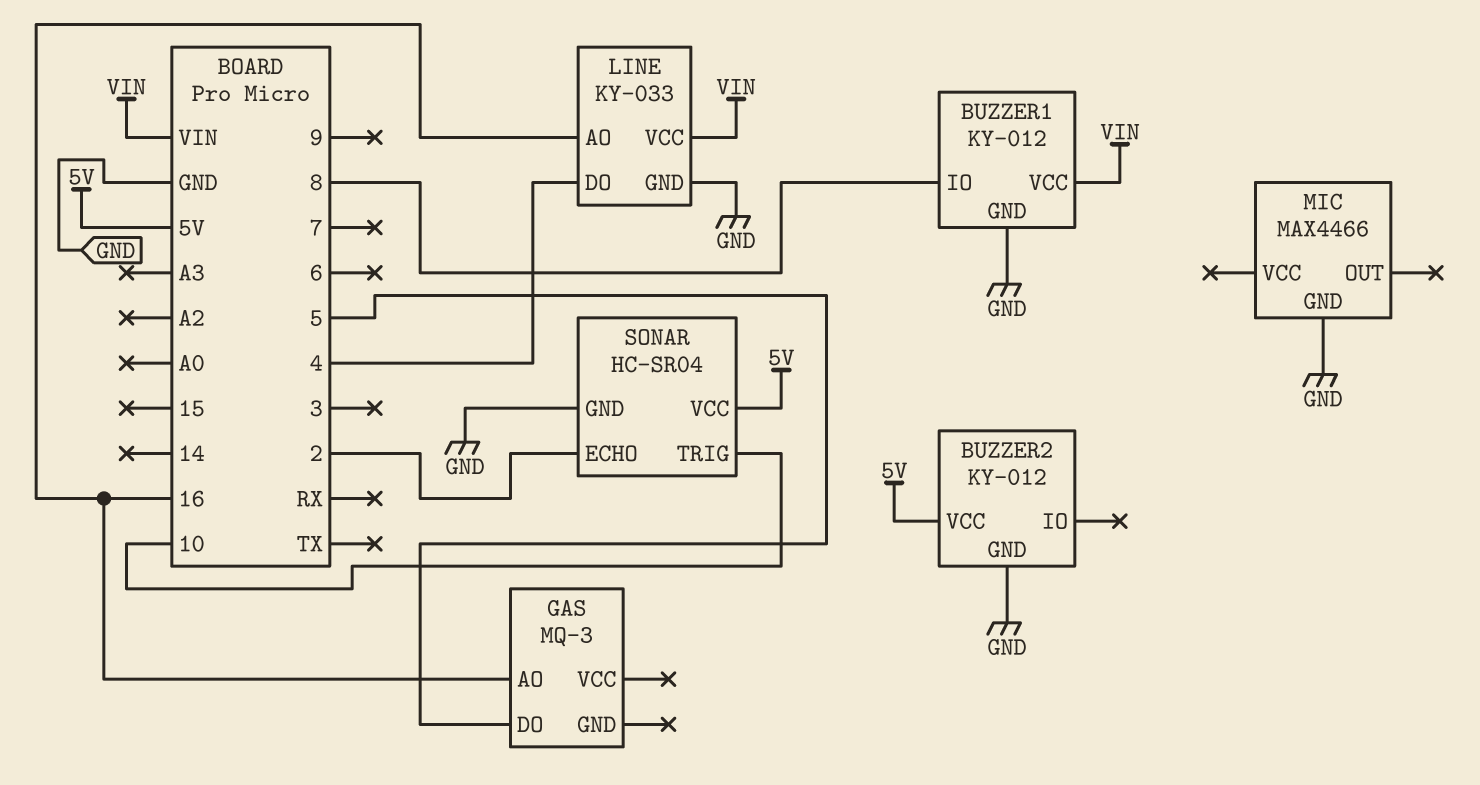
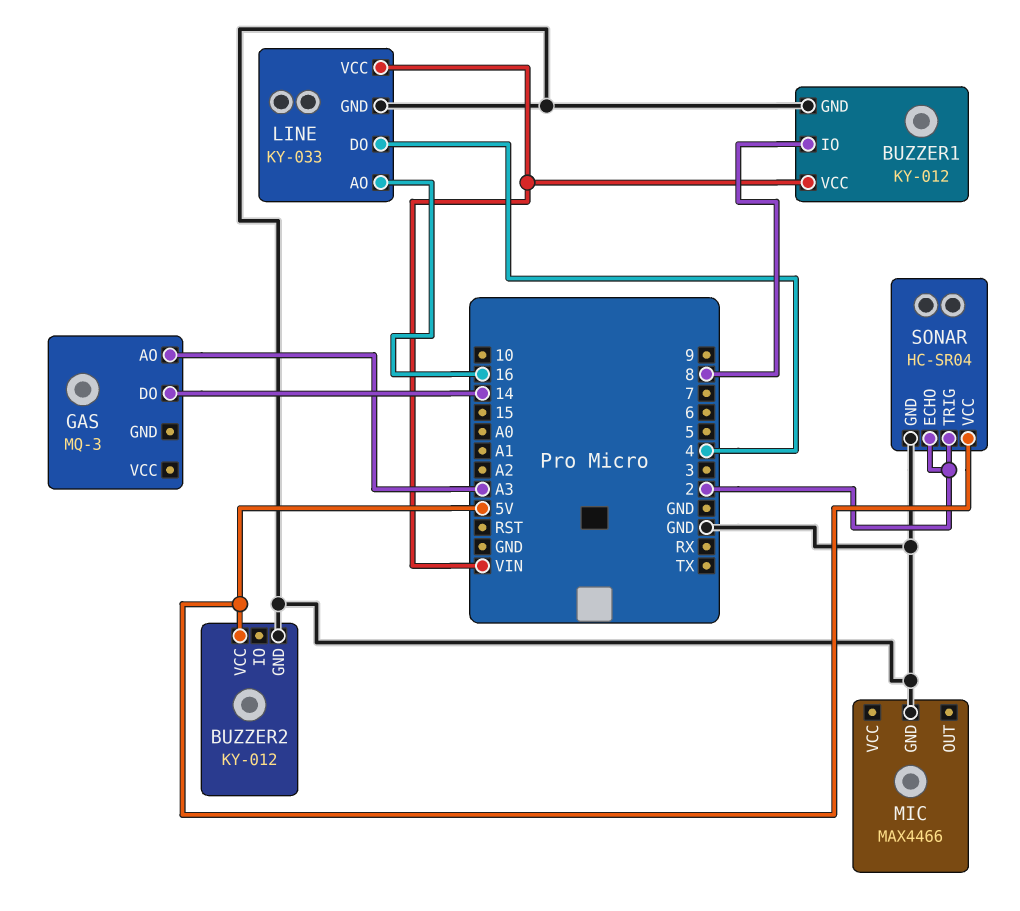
GAS pin AO: 16 -> A3
GAS pin DO: 5 -> 14
SONAR pin TRIG: 10 -> 2

